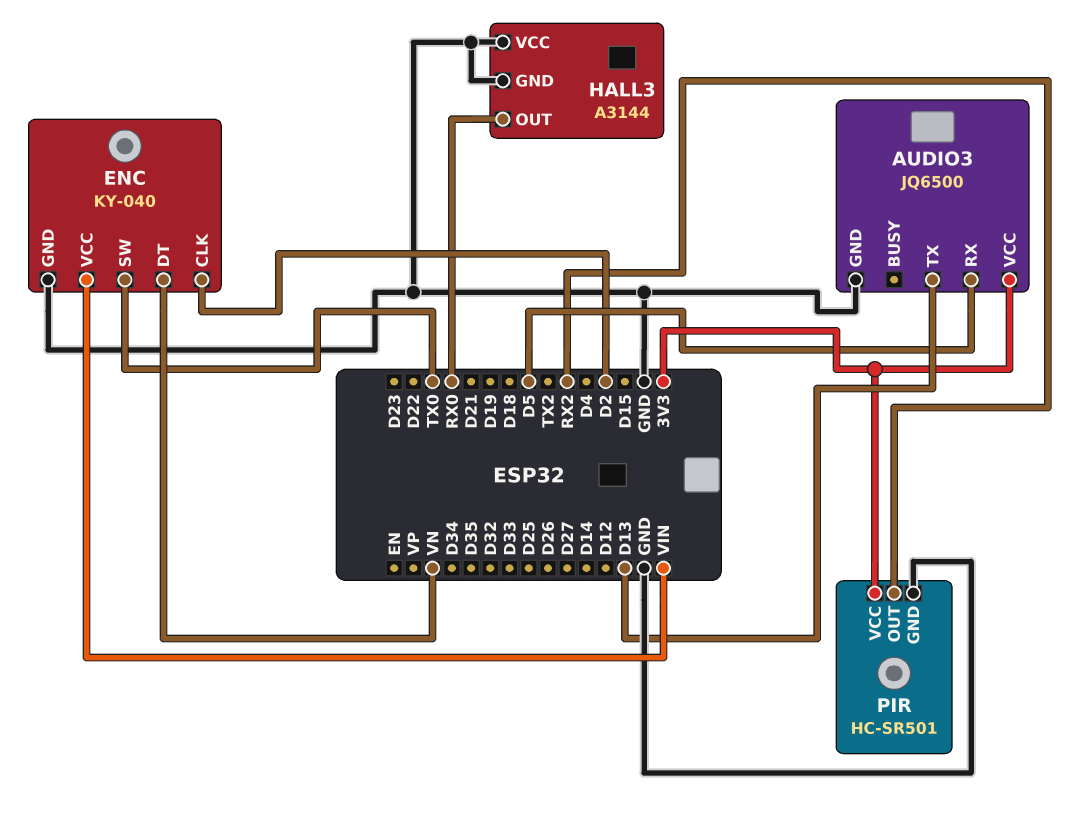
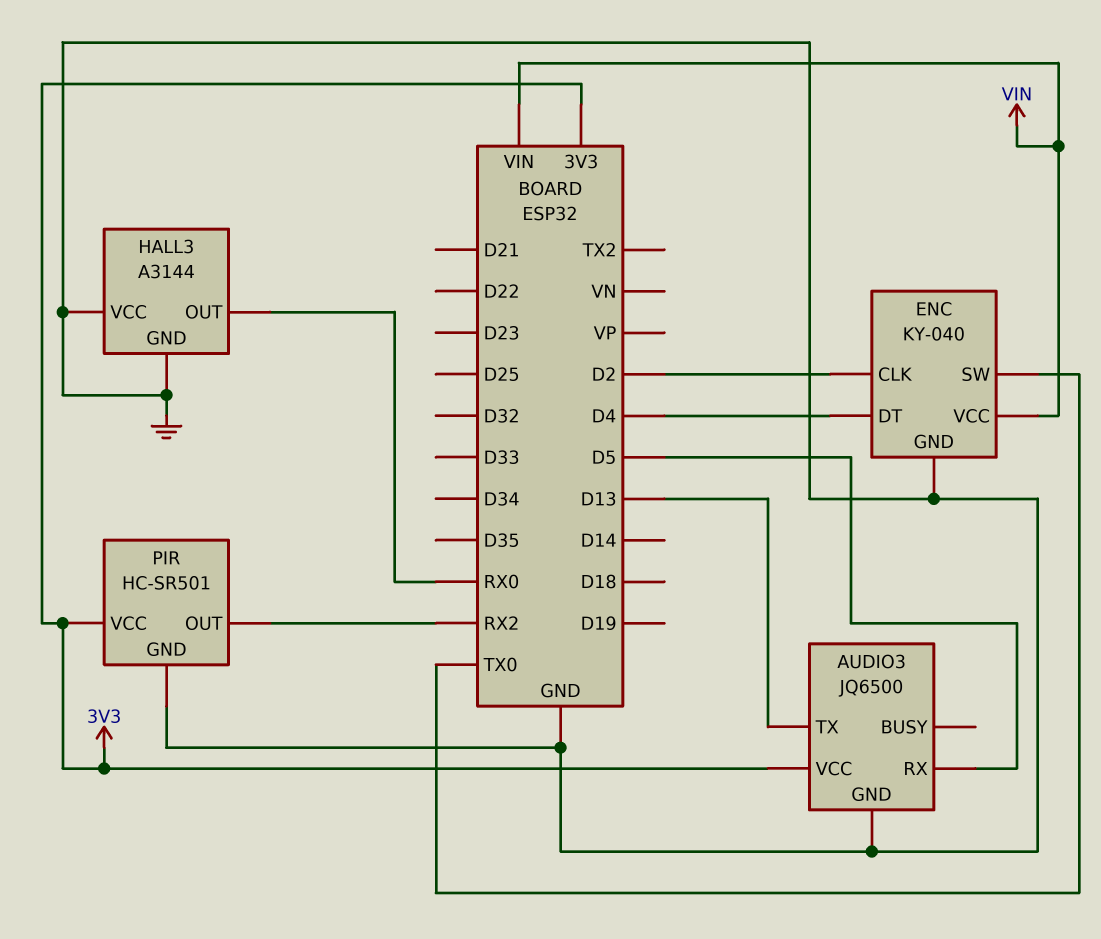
ENC pin DT: VN -> D4

